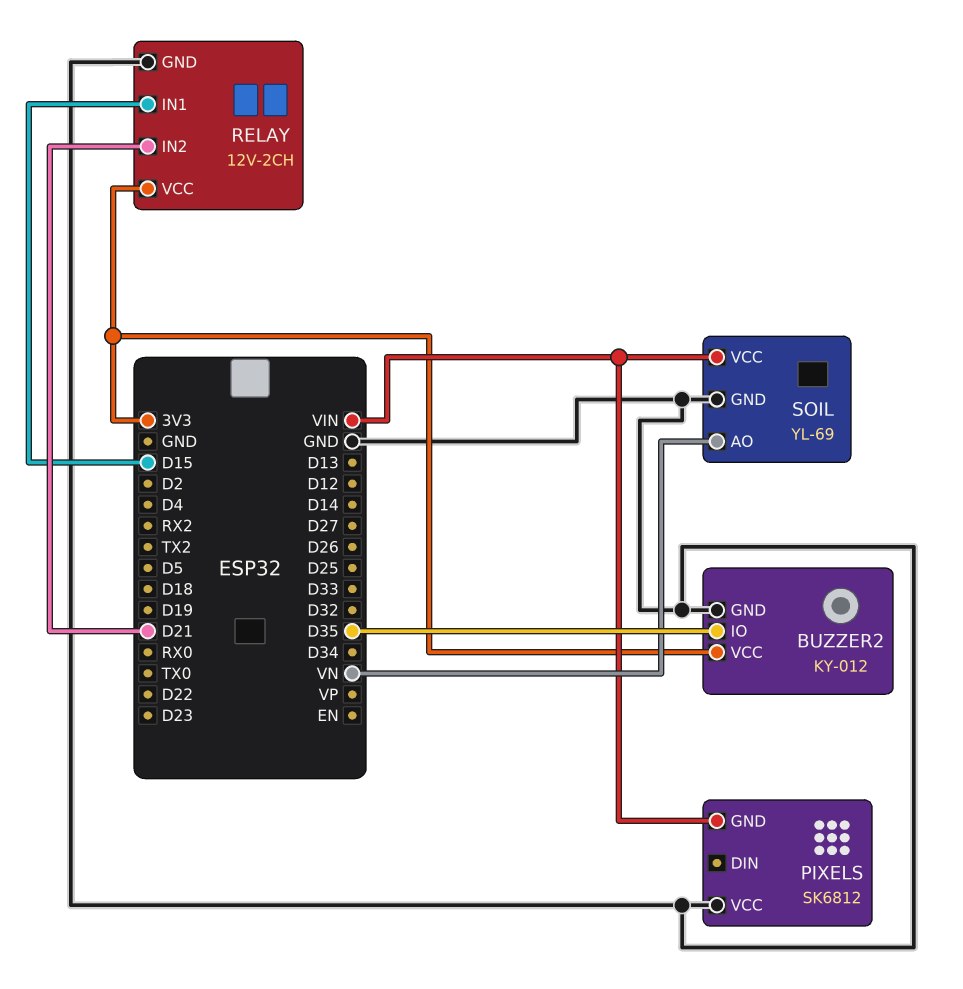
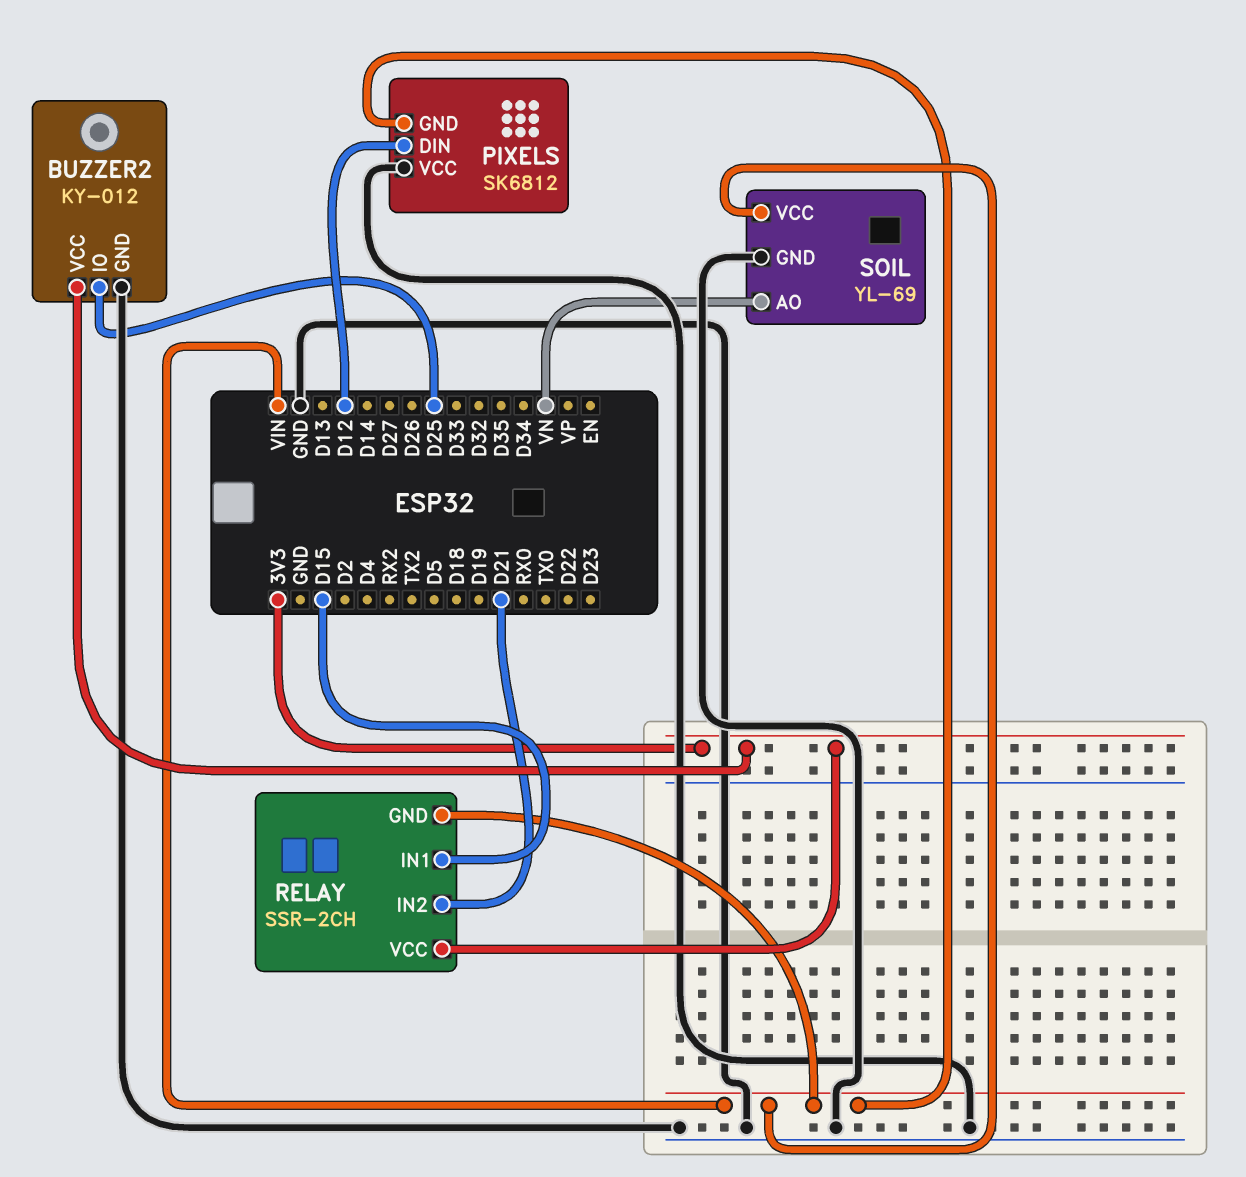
BUZZER2 pin IO: D35 -> D25
PIXELS pin DIN: none -> D12
RELAY: 12V-2CH -> SSR-2CH
RELAY pin GND: GND -> VIN

